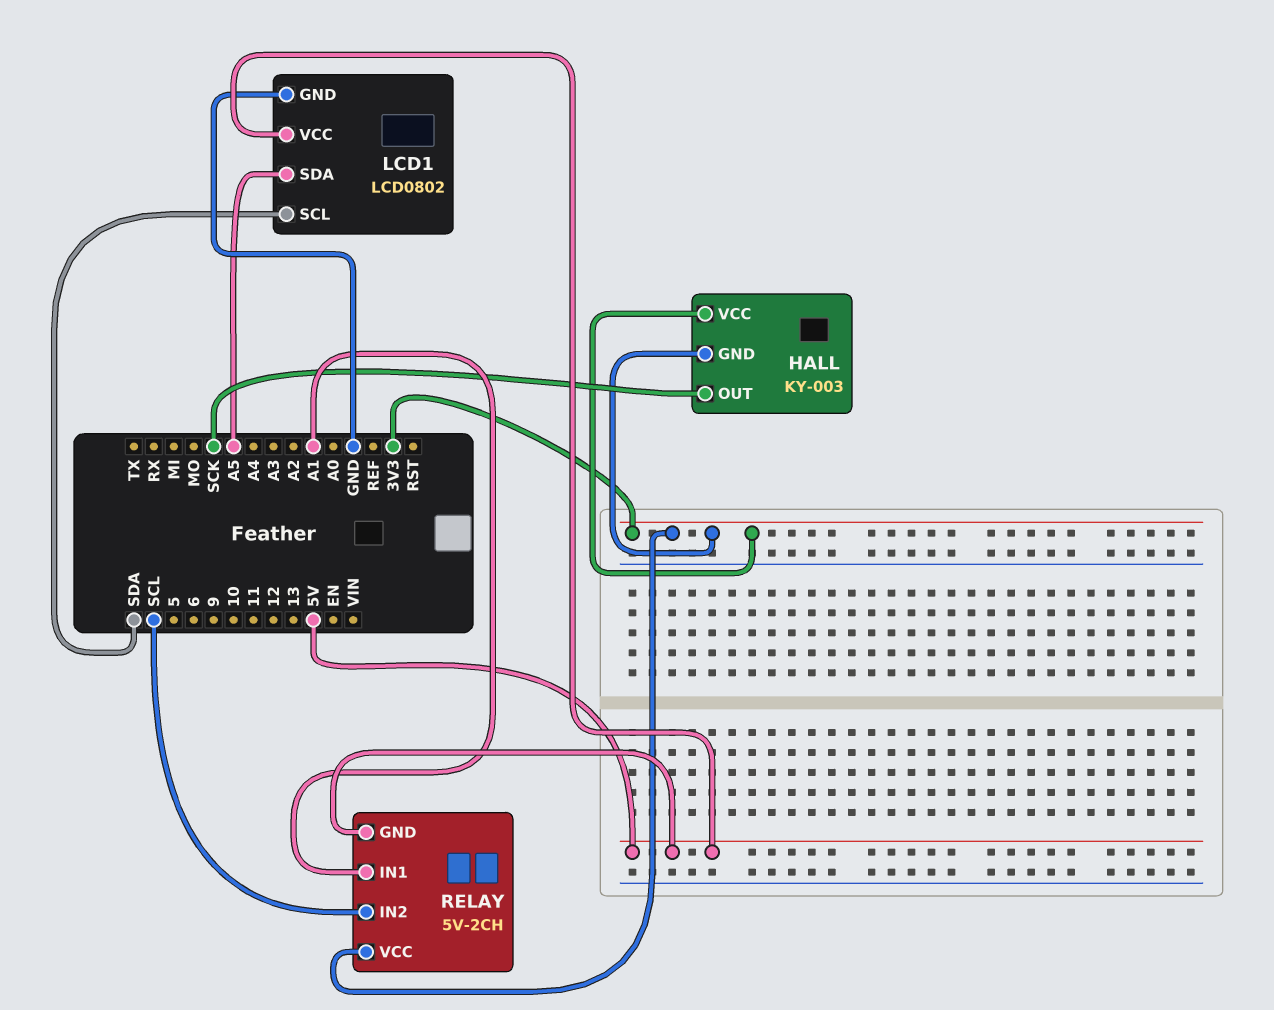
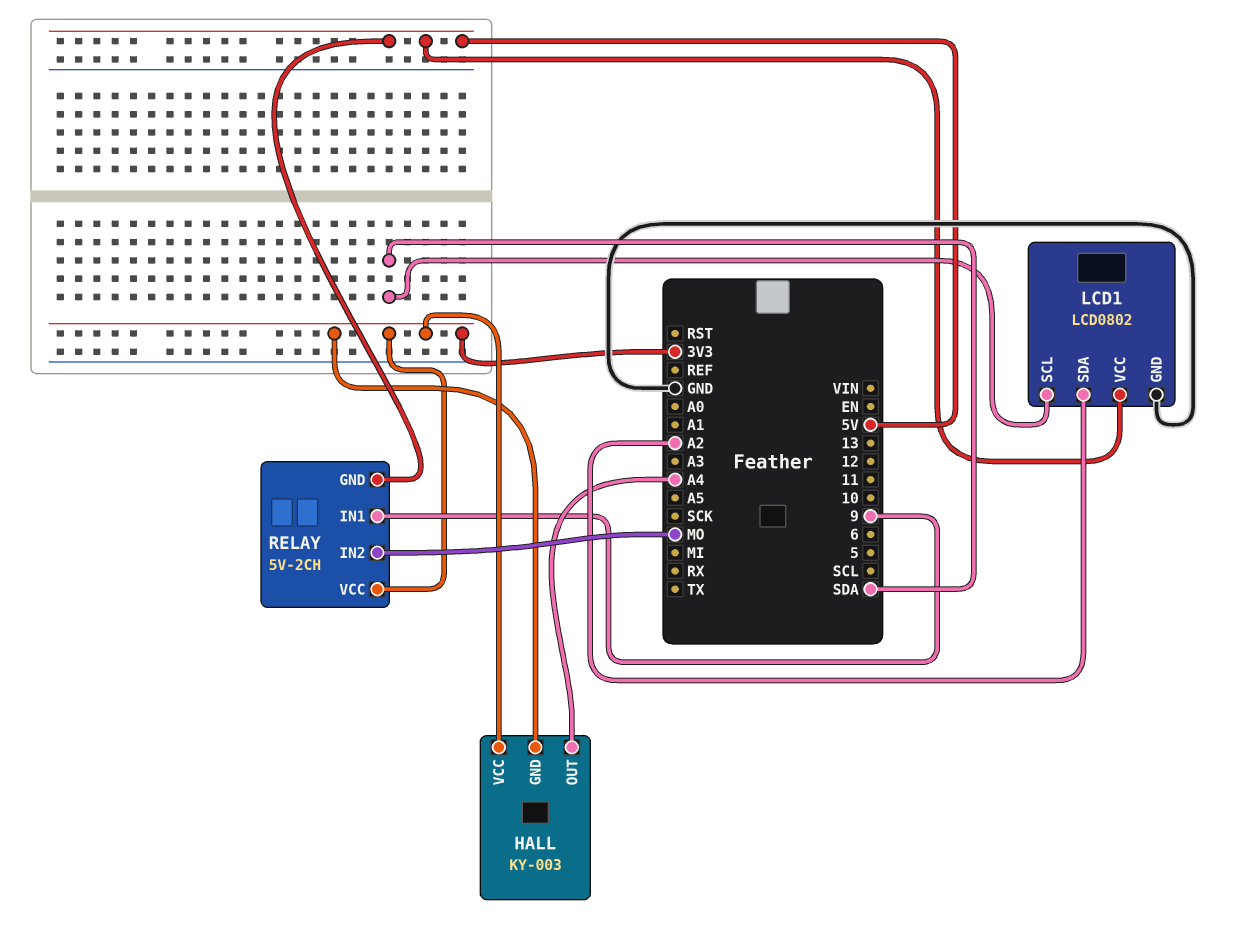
HALL pin OUT: SCK -> A4
LCD1 pin SDA: A5 -> A2
RELAY pin IN1: A1 -> 9
RELAY pin IN2: SCL -> MO

